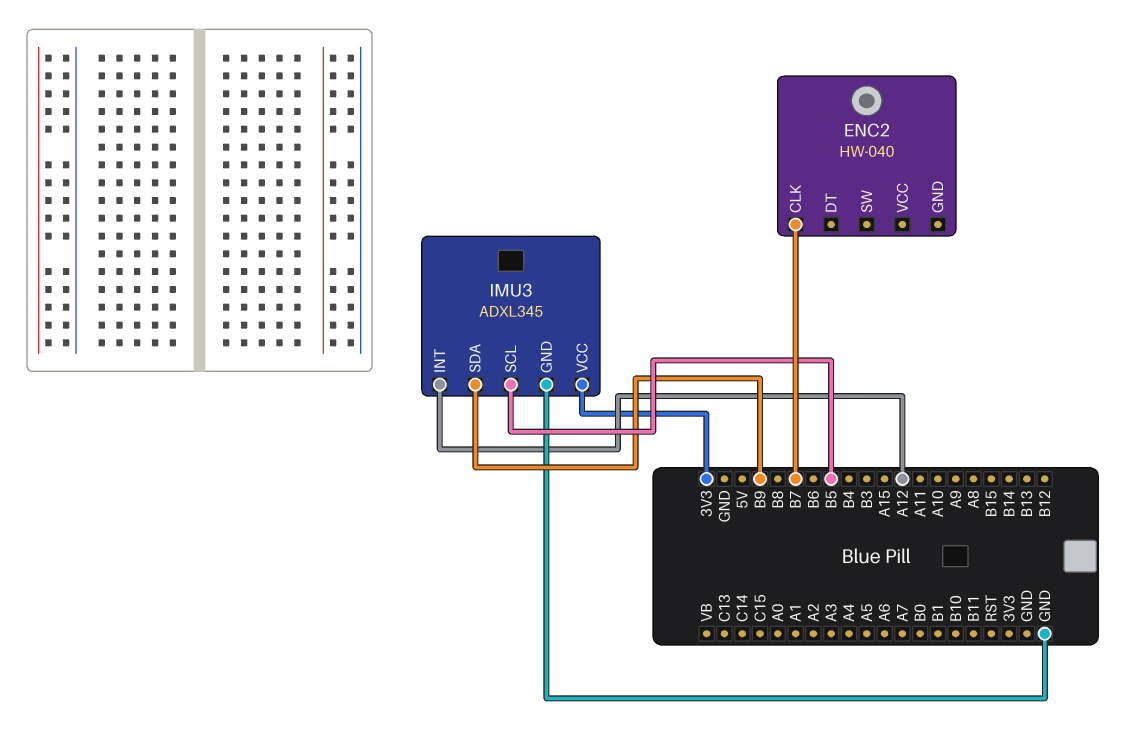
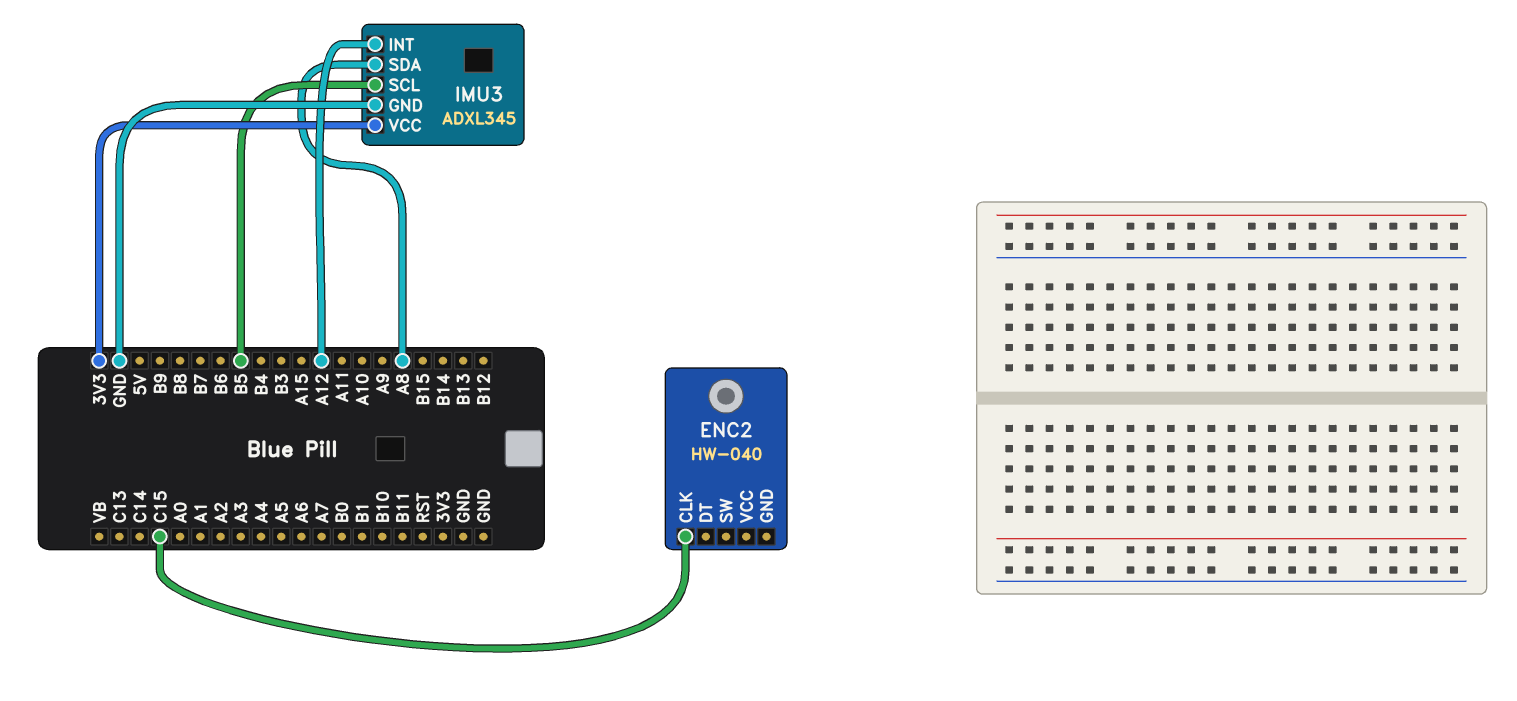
ENC2 pin CLK: B7 -> C15
IMU3 pin SDA: B9 -> A8

